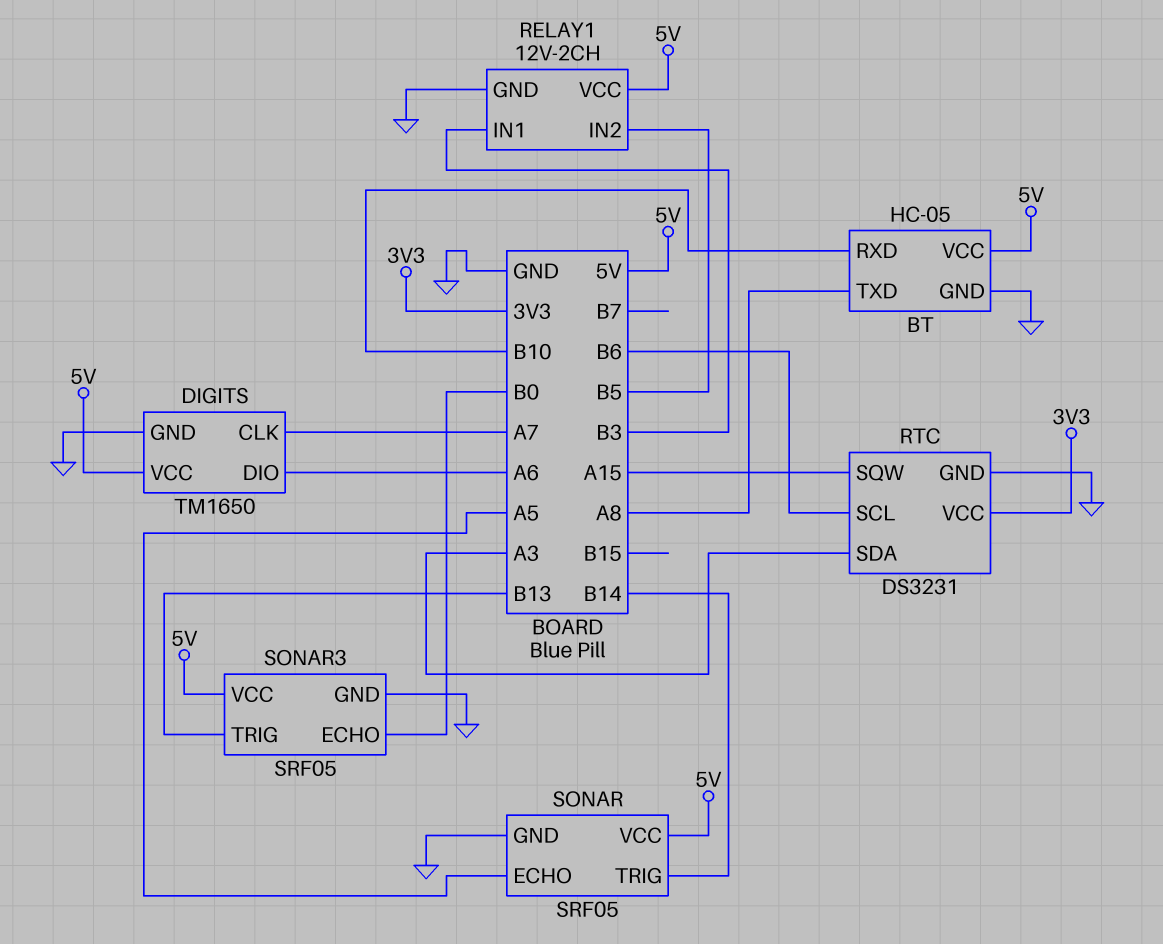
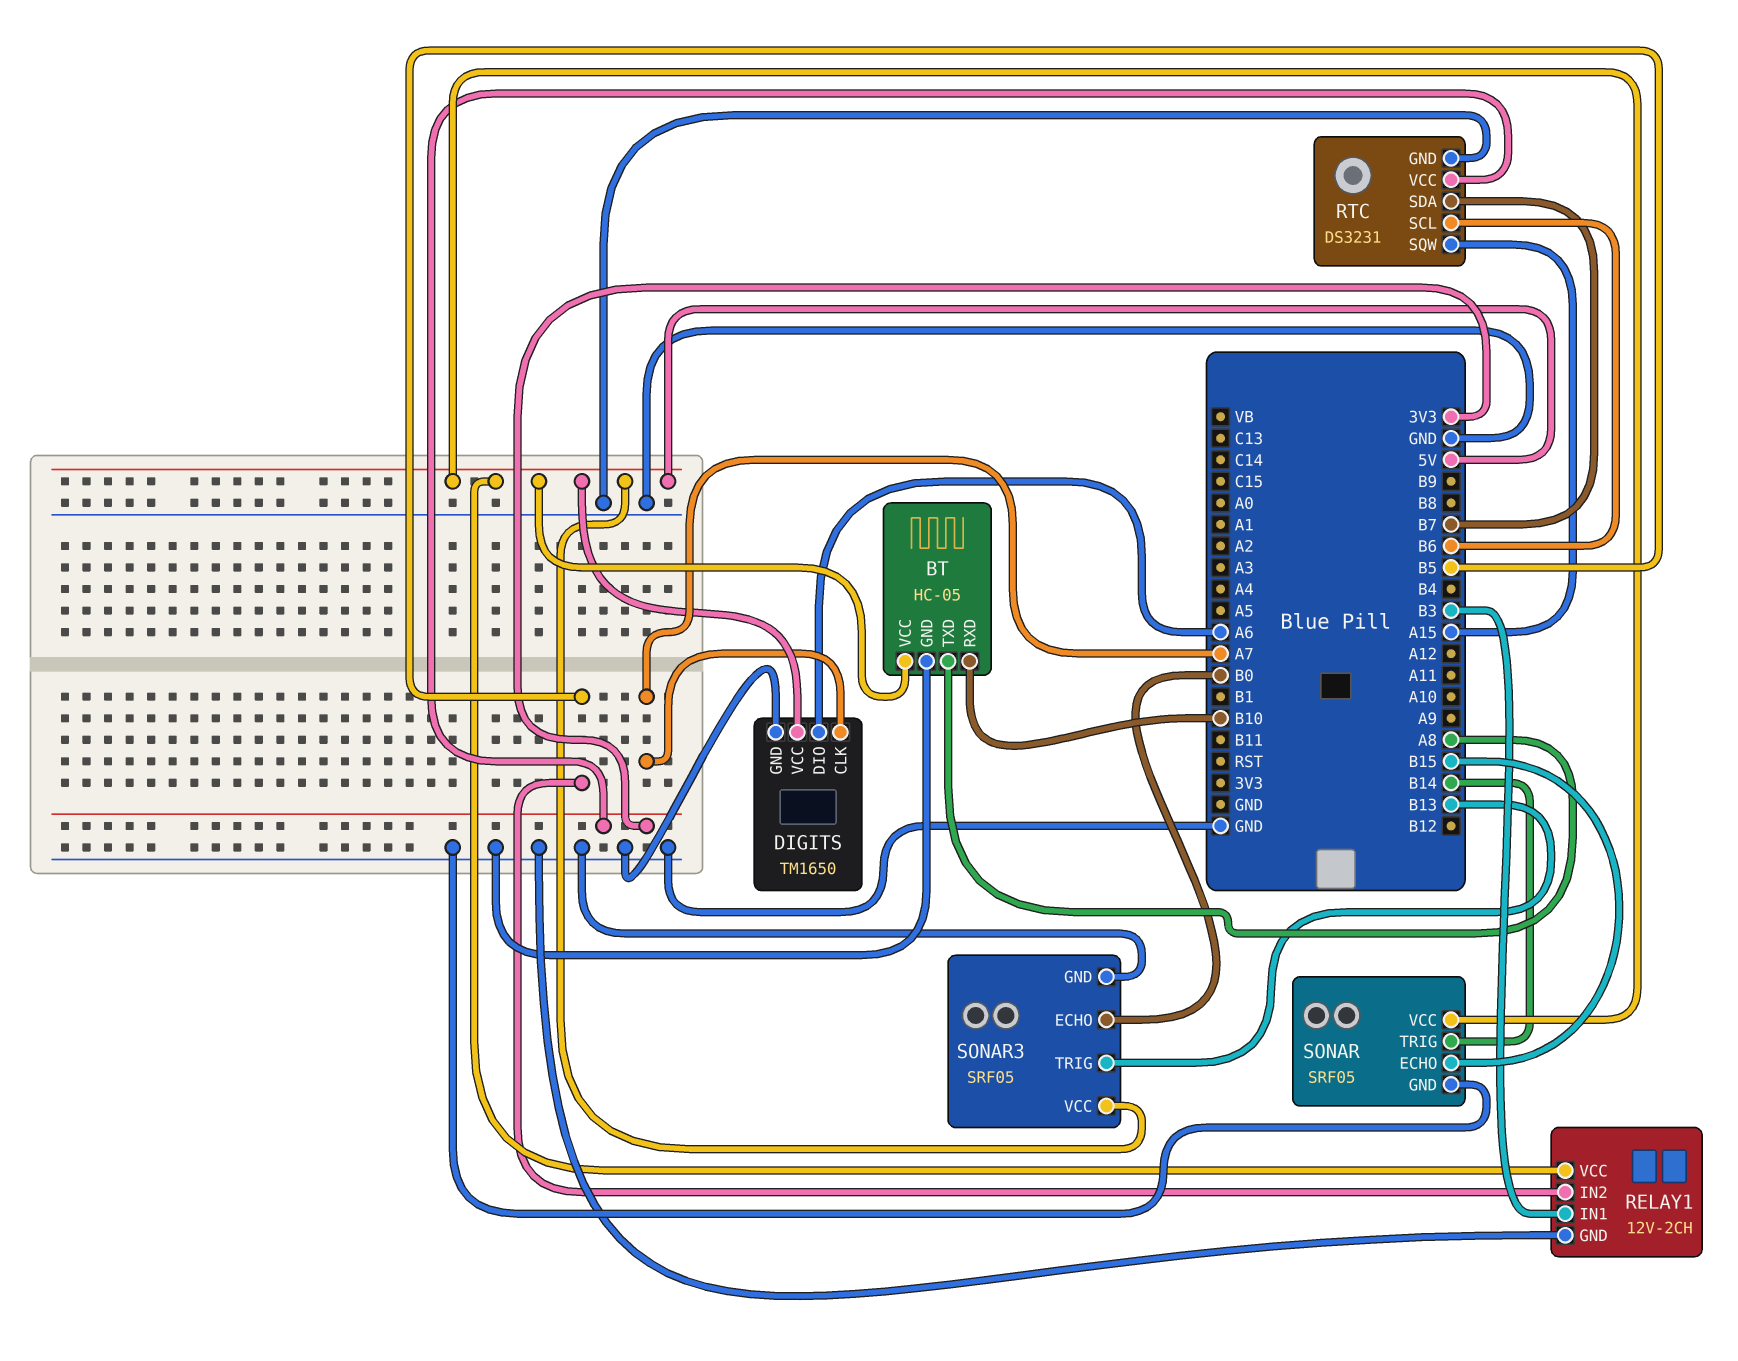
RTC pin SDA: A3 -> B7
SONAR pin ECHO: A5 -> B15

